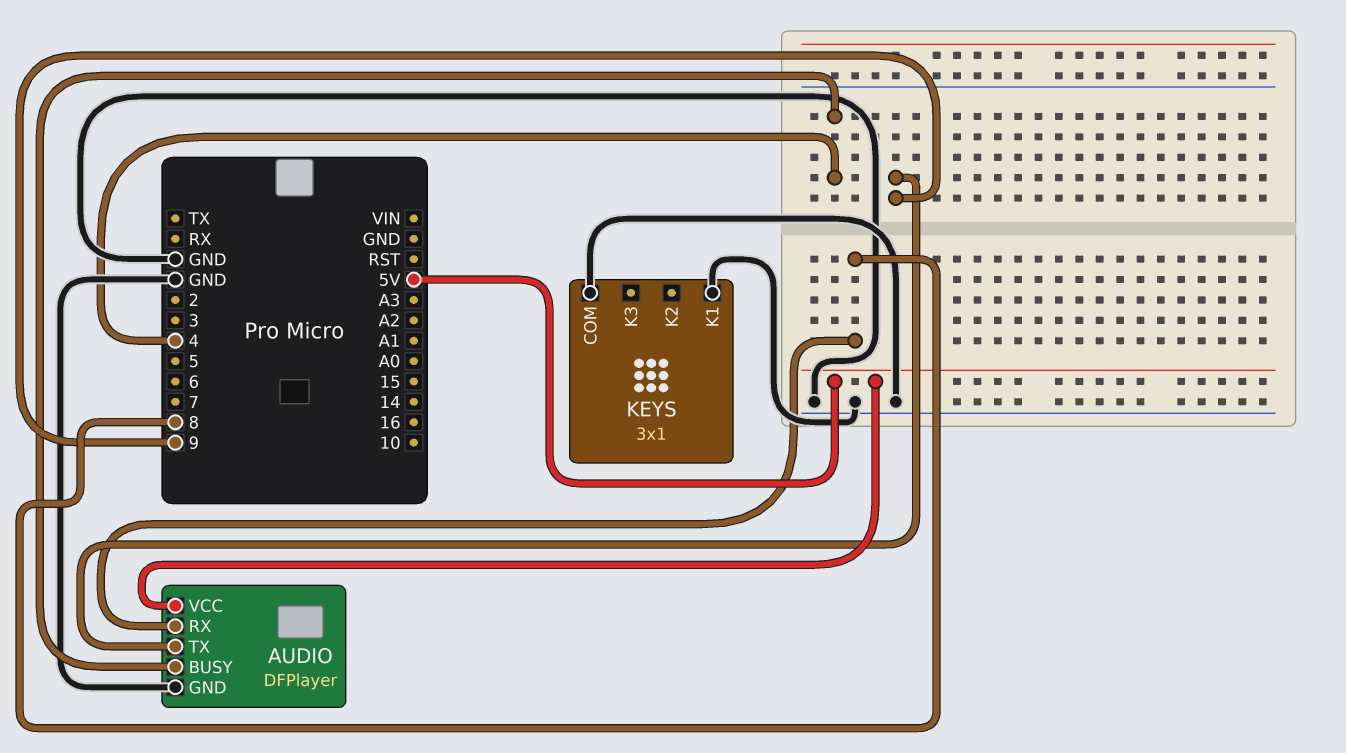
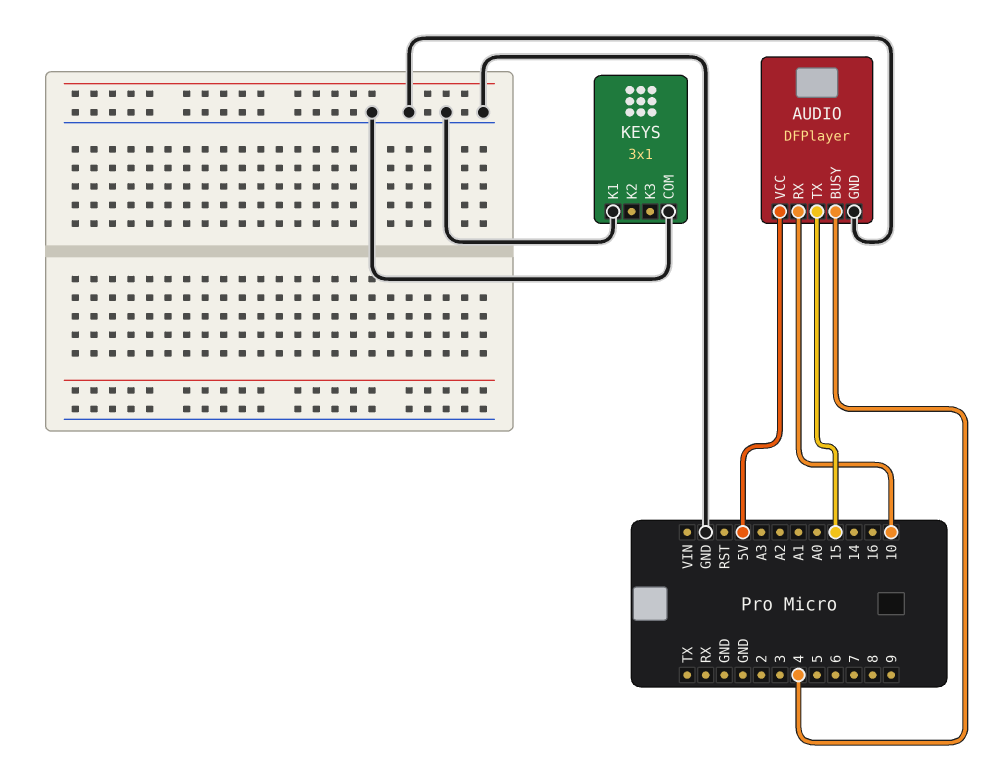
AUDIO pin RX: 8 -> 10
AUDIO pin TX: 9 -> 15

